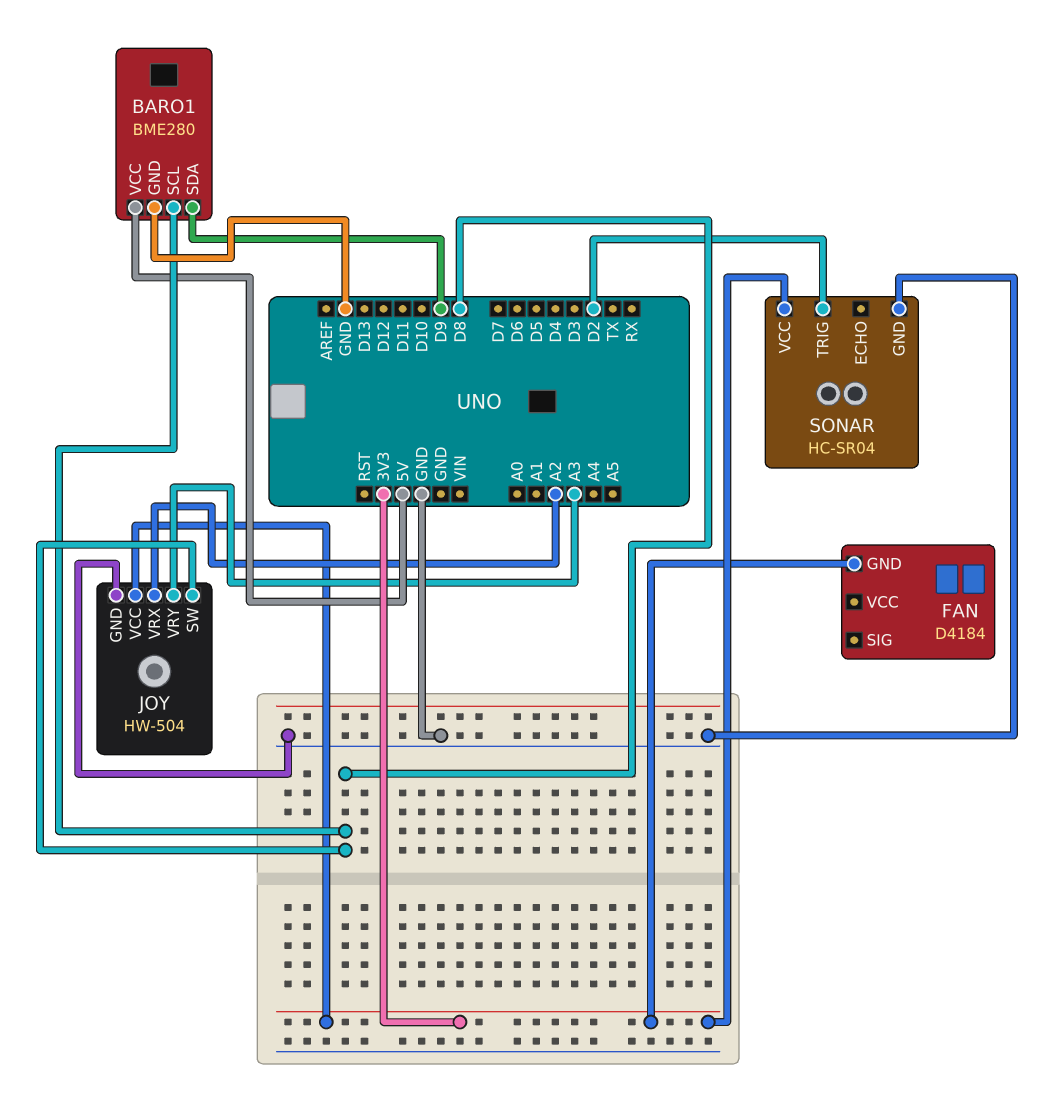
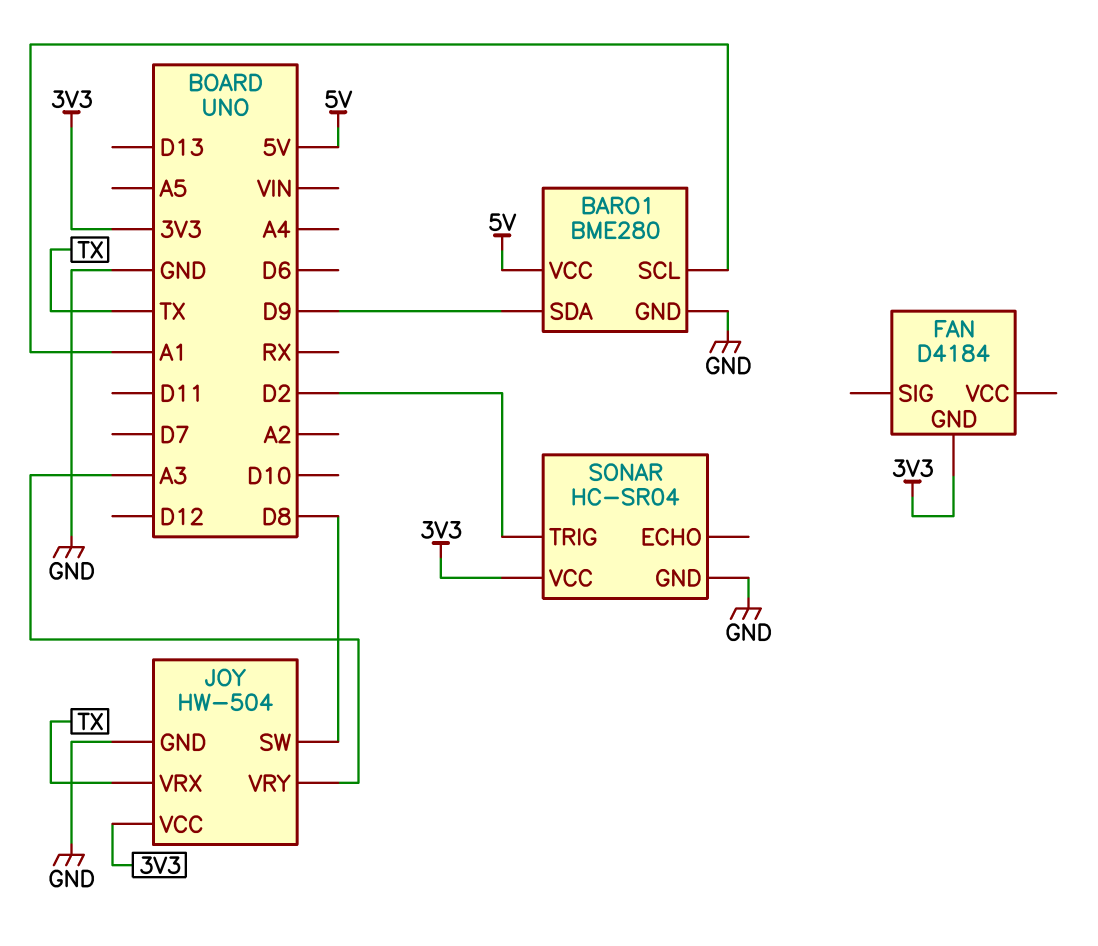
BARO1 pin SCL: D8 -> A1
JOY pin VRX: A2 -> TX

